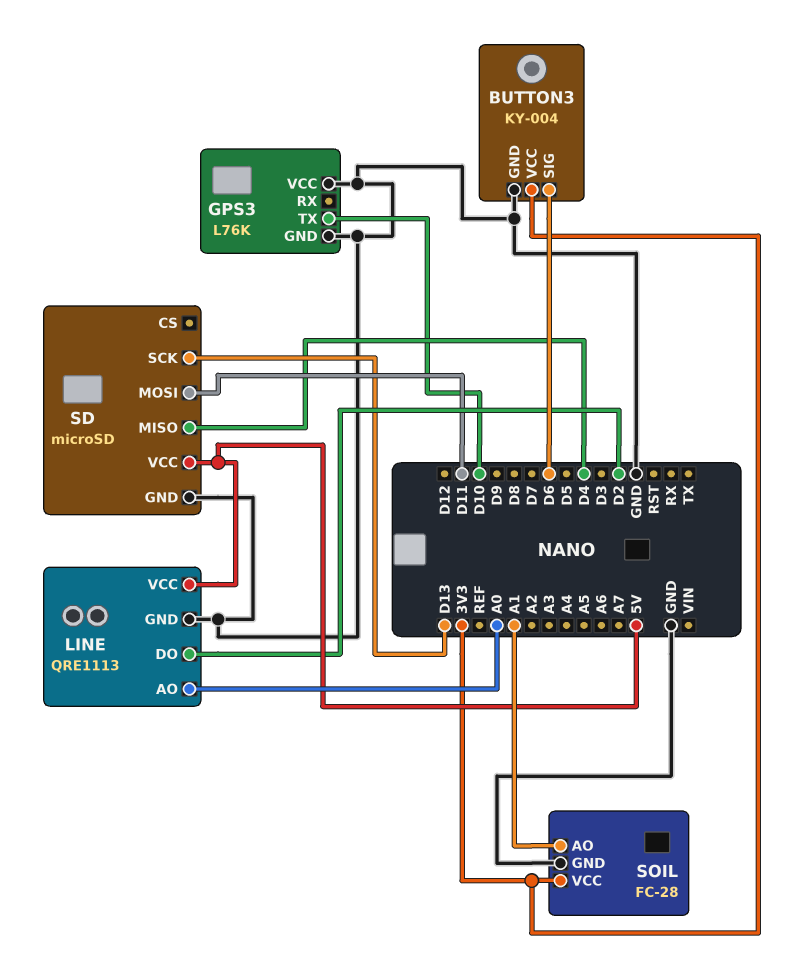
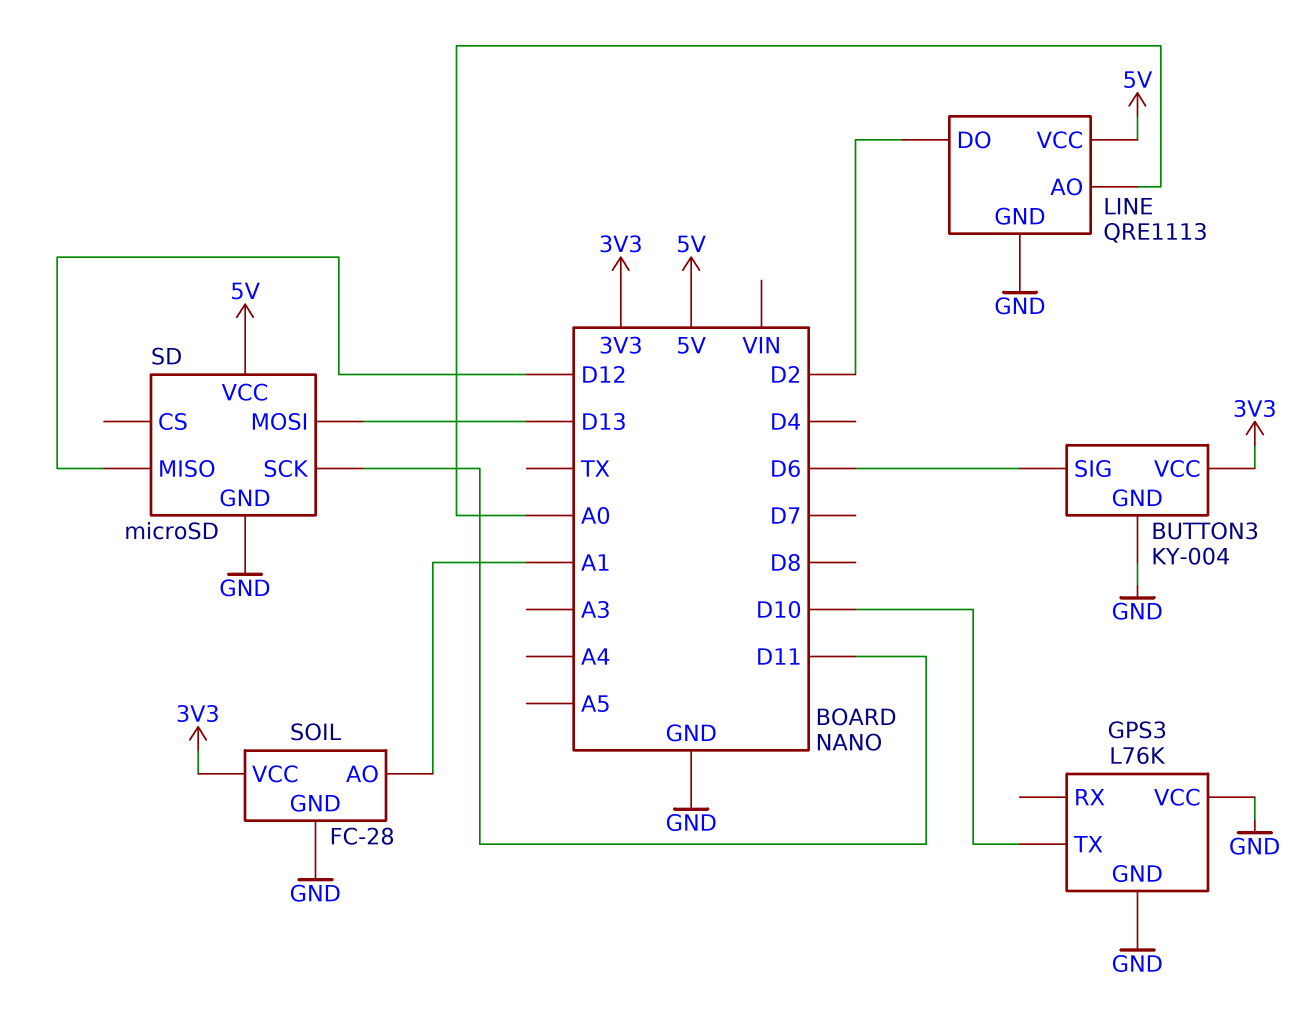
SD pin MISO: D4 -> D12
SD pin MOSI: D11 -> D13
SD pin SCK: D13 -> D11

